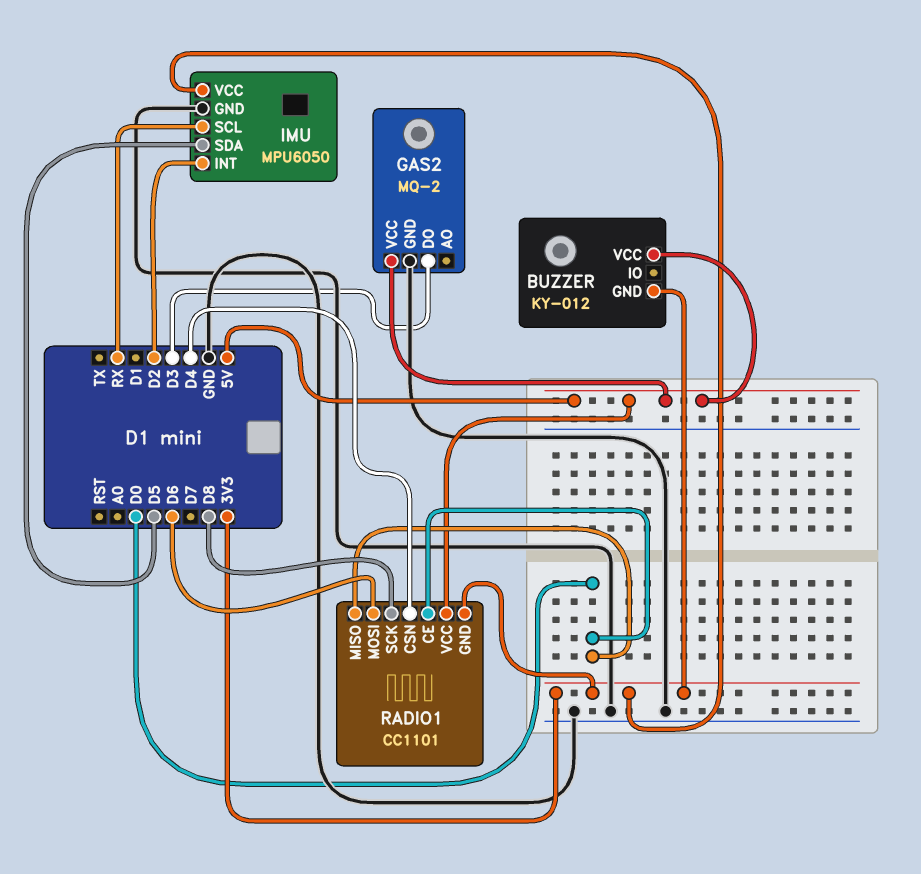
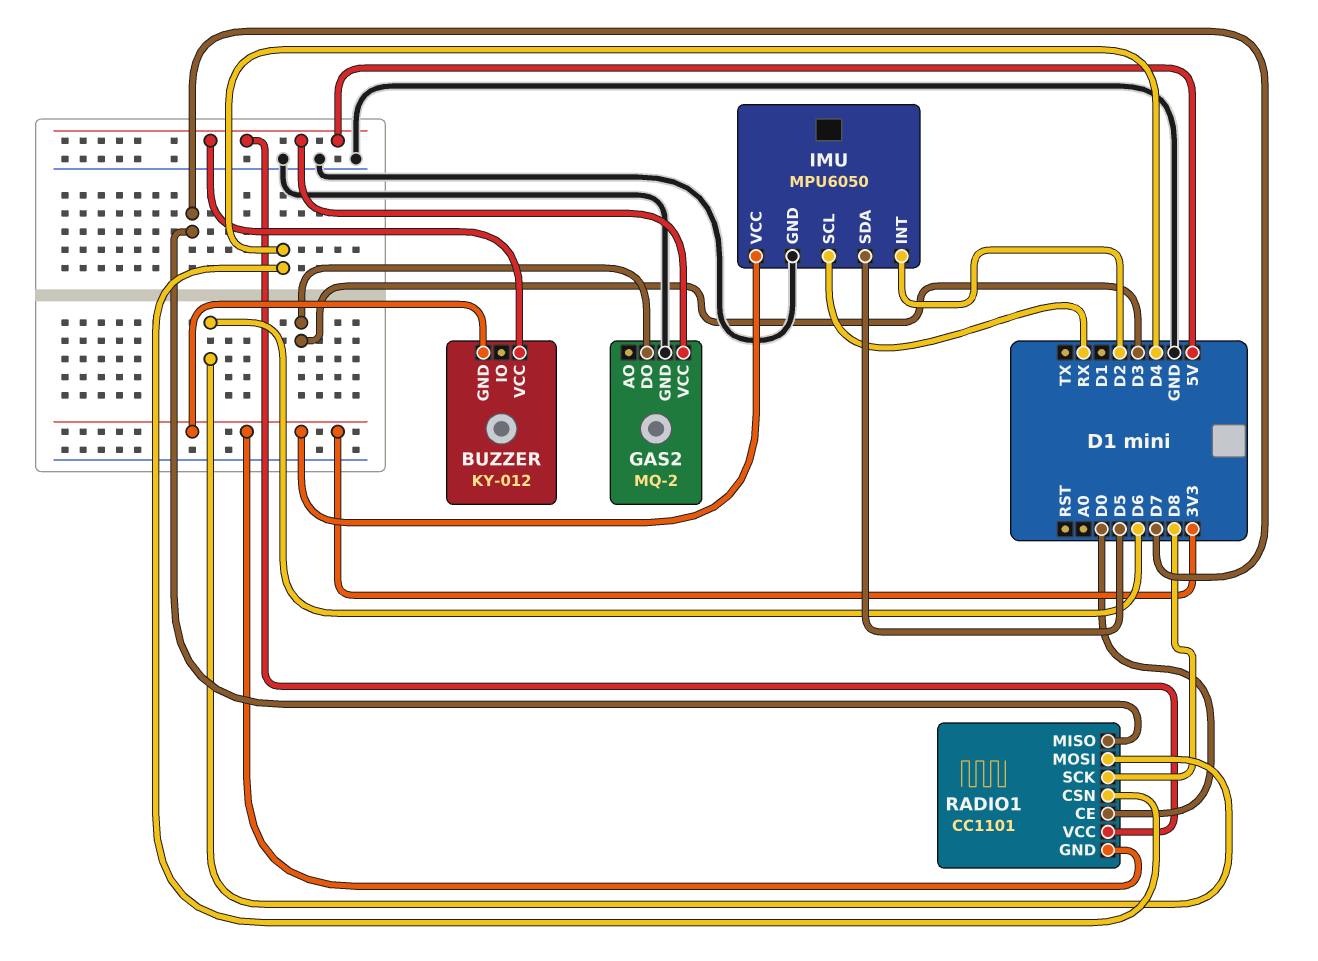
RADIO1 pin MISO: D0 -> D7

